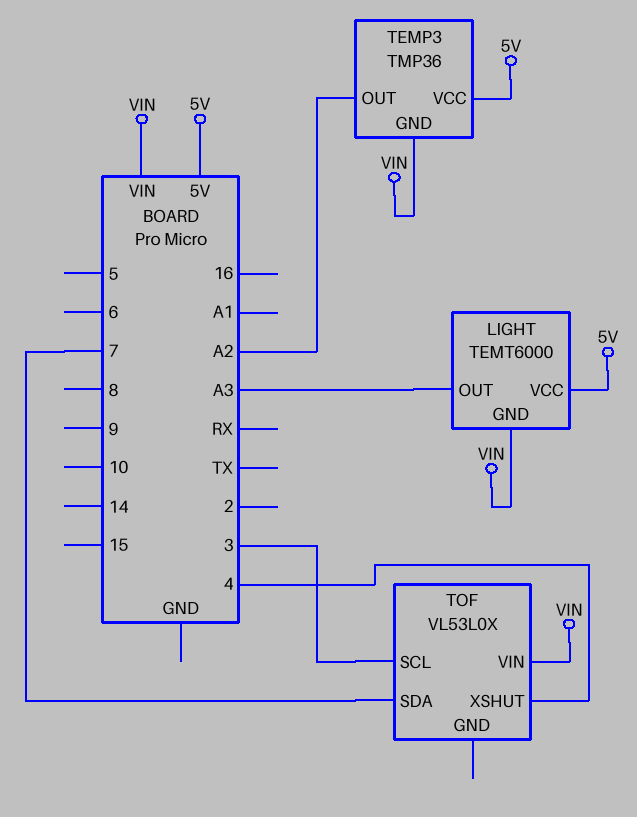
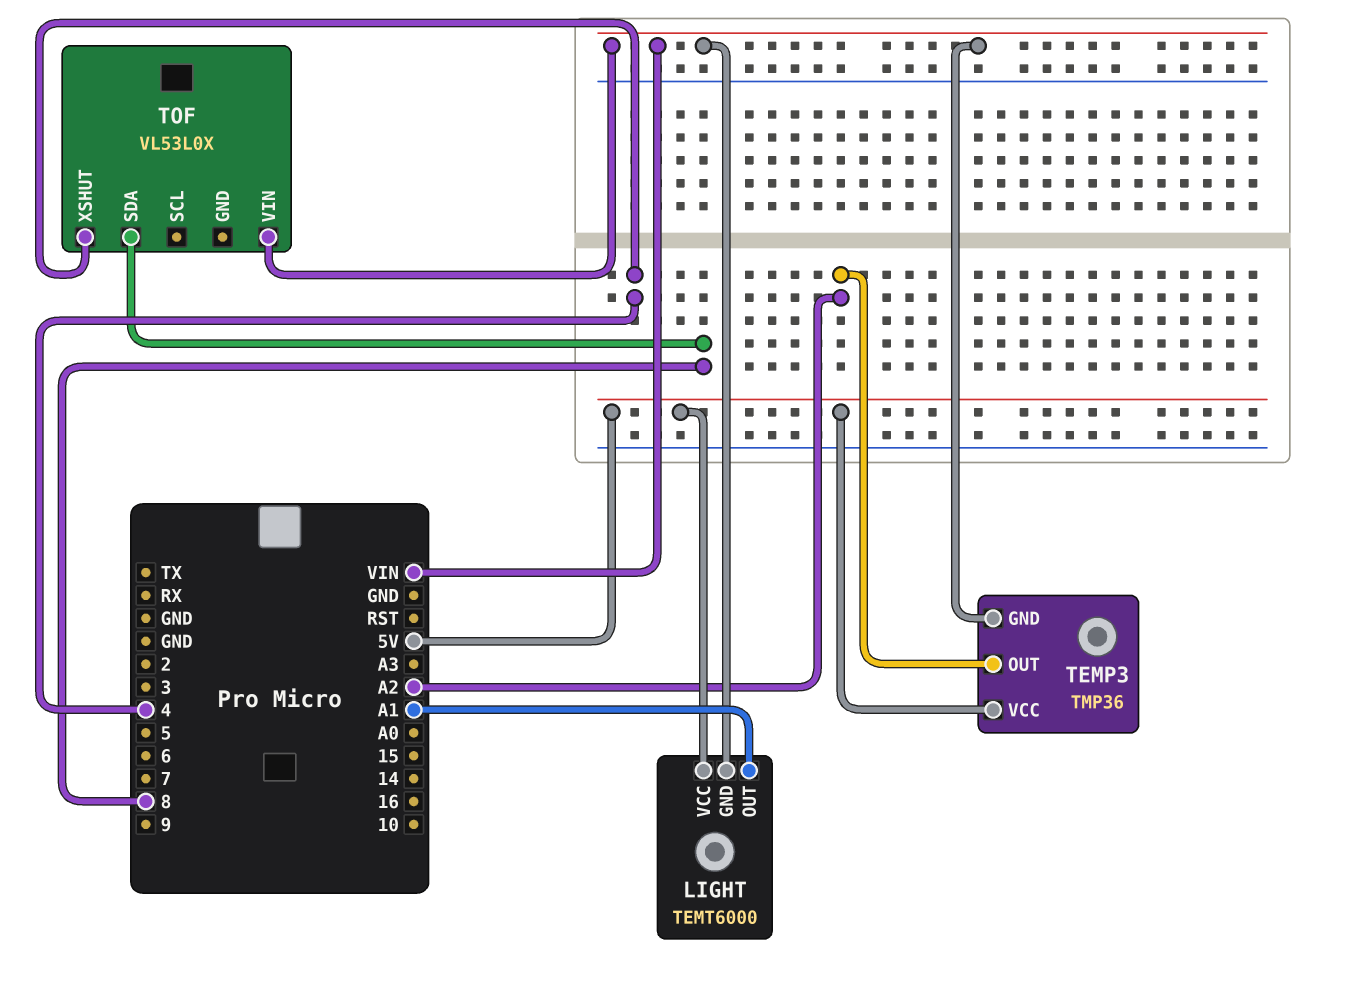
LIGHT pin OUT: A3 -> A1
TOF pin SCL: 3 -> none
TOF pin SDA: 7 -> 8

